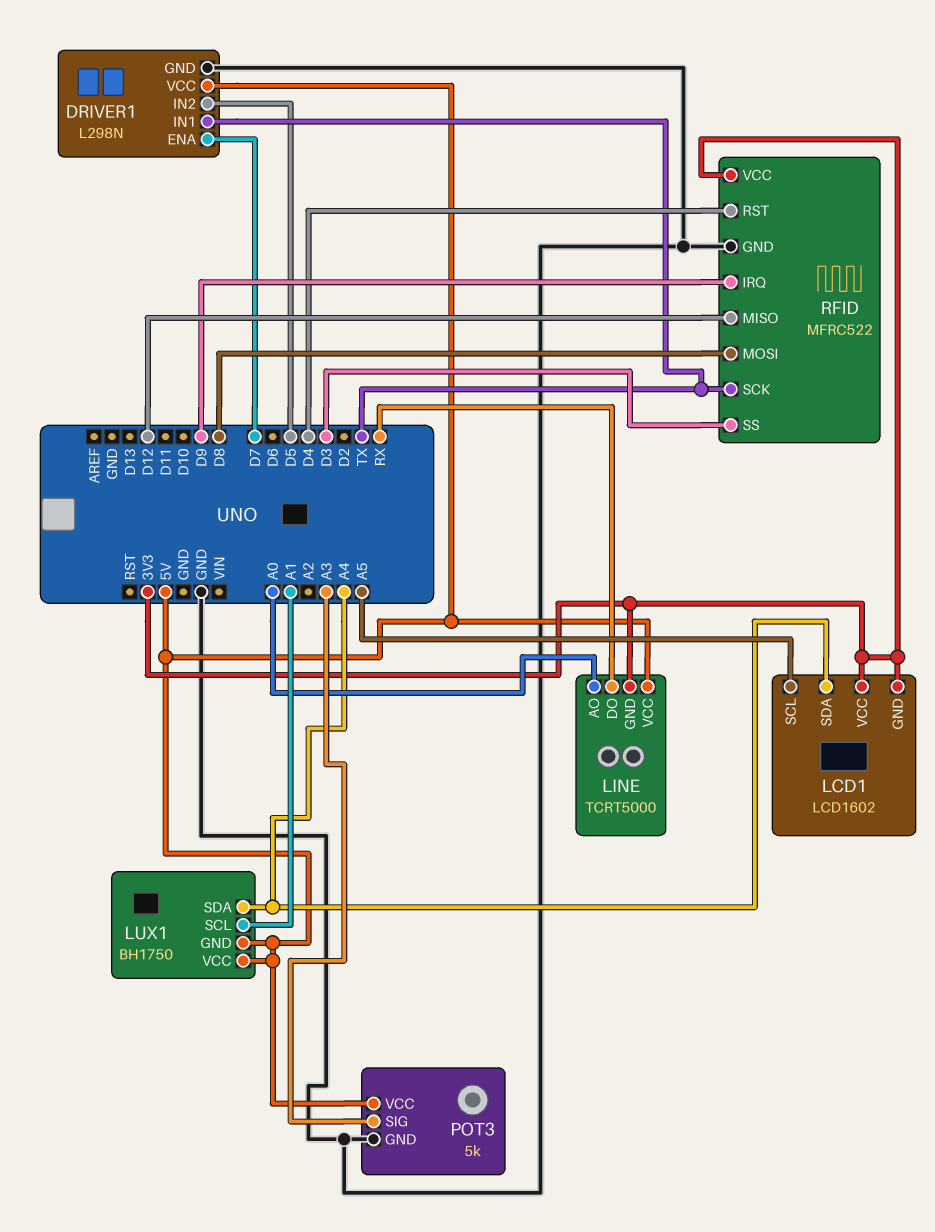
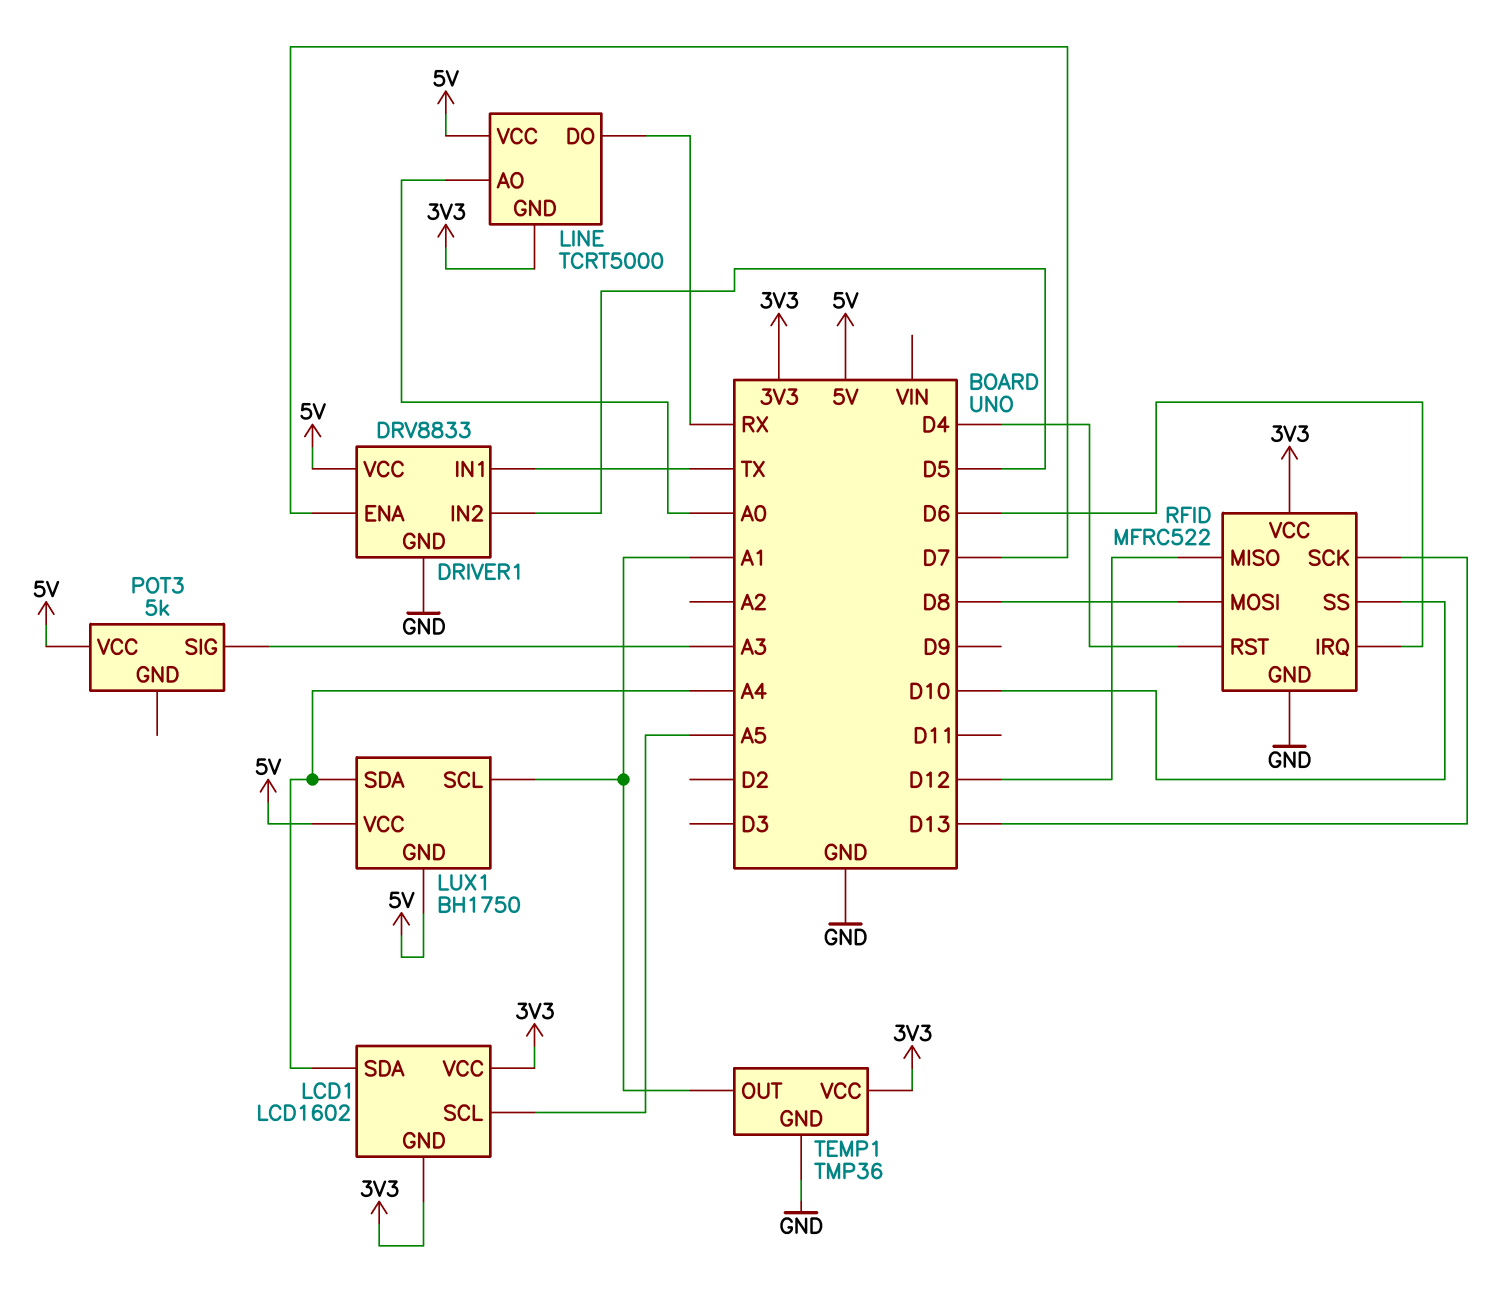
DRIVER1: L298N -> DRV8833
POT3 pin GND: GND -> none
RFID pin IRQ: D9 -> D6
RFID pin SCK: TX -> D13
RFID pin SS: D3 -> D10
TEMP1: none -> TMP36
TEMP1 pin GND: none -> GND
TEMP1 pin OUT: none -> A1
TEMP1 pin VCC: none -> 3V3

